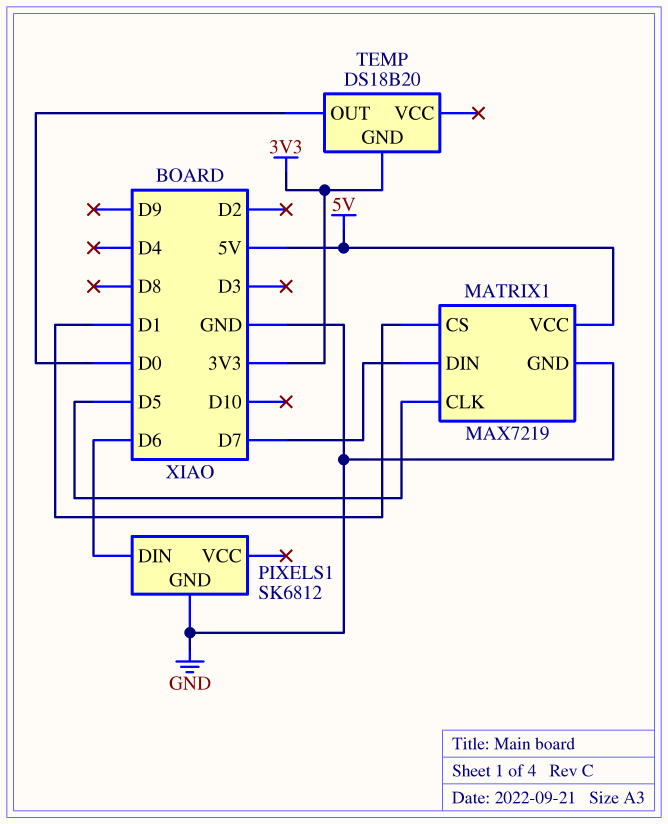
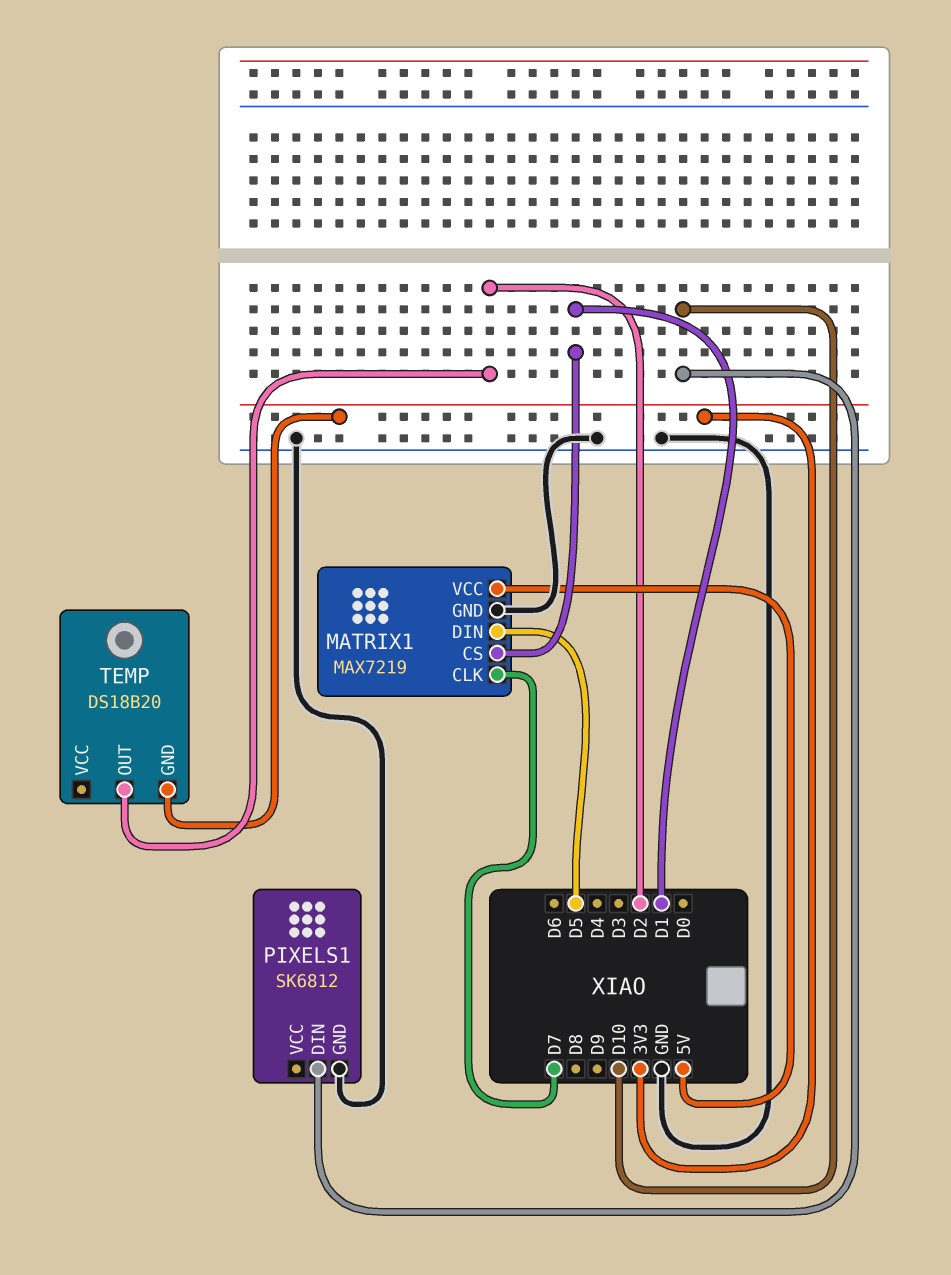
MATRIX1 pin CLK: D5 -> D7
MATRIX1 pin DIN: D7 -> D5
PIXELS1 pin DIN: D6 -> D10
TEMP pin OUT: D0 -> D2

